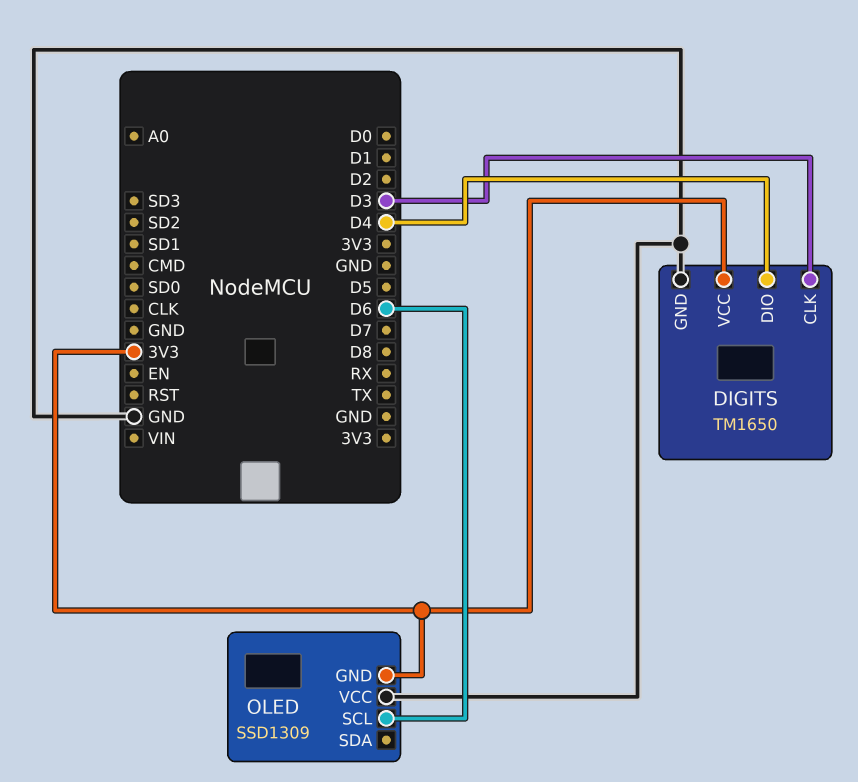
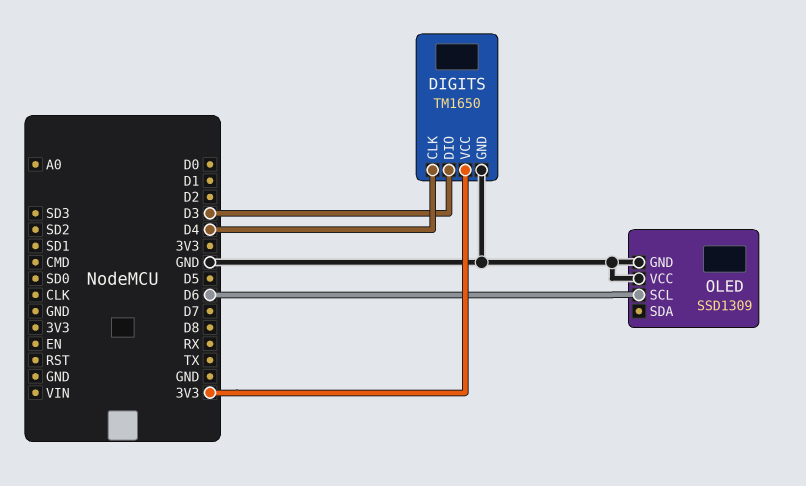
DIGITS pin CLK: D3 -> D4
DIGITS pin DIO: D4 -> D3
OLED pin GND: 3V3 -> GND

